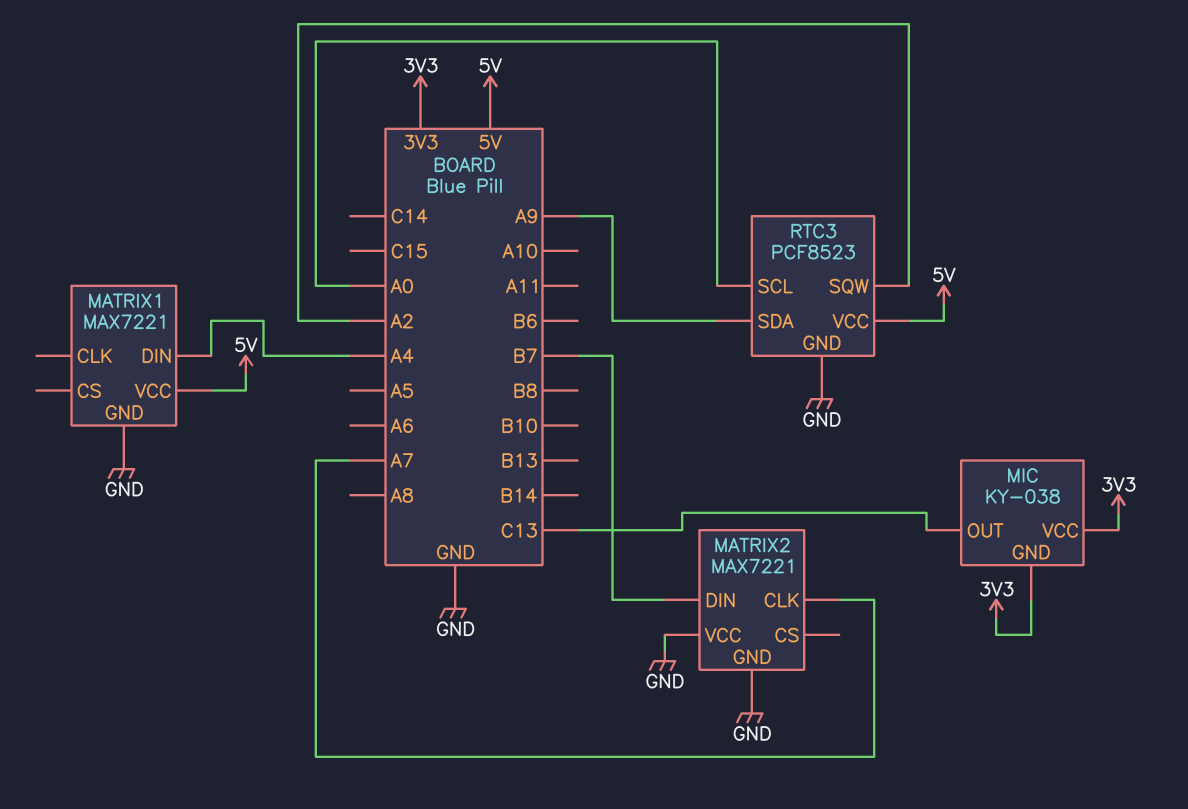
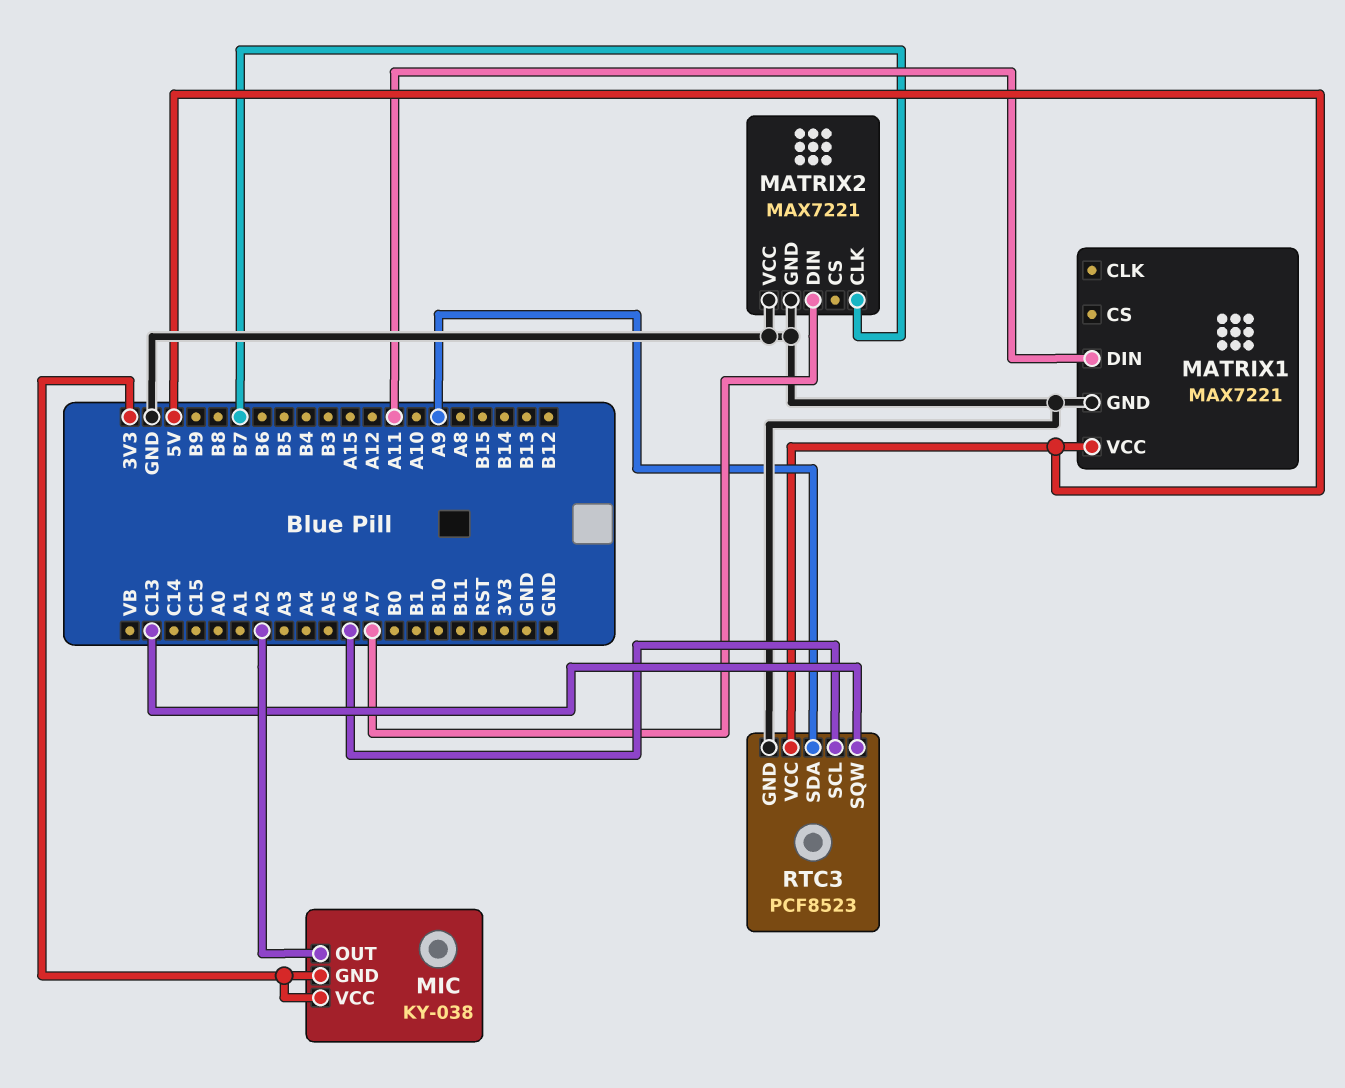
MATRIX1 pin DIN: A4 -> A11
MATRIX2 pin CLK: A7 -> B7
MATRIX2 pin DIN: B7 -> A7
MIC pin OUT: C13 -> A2
RTC3 pin SCL: A0 -> A6
RTC3 pin SQW: A2 -> C13

